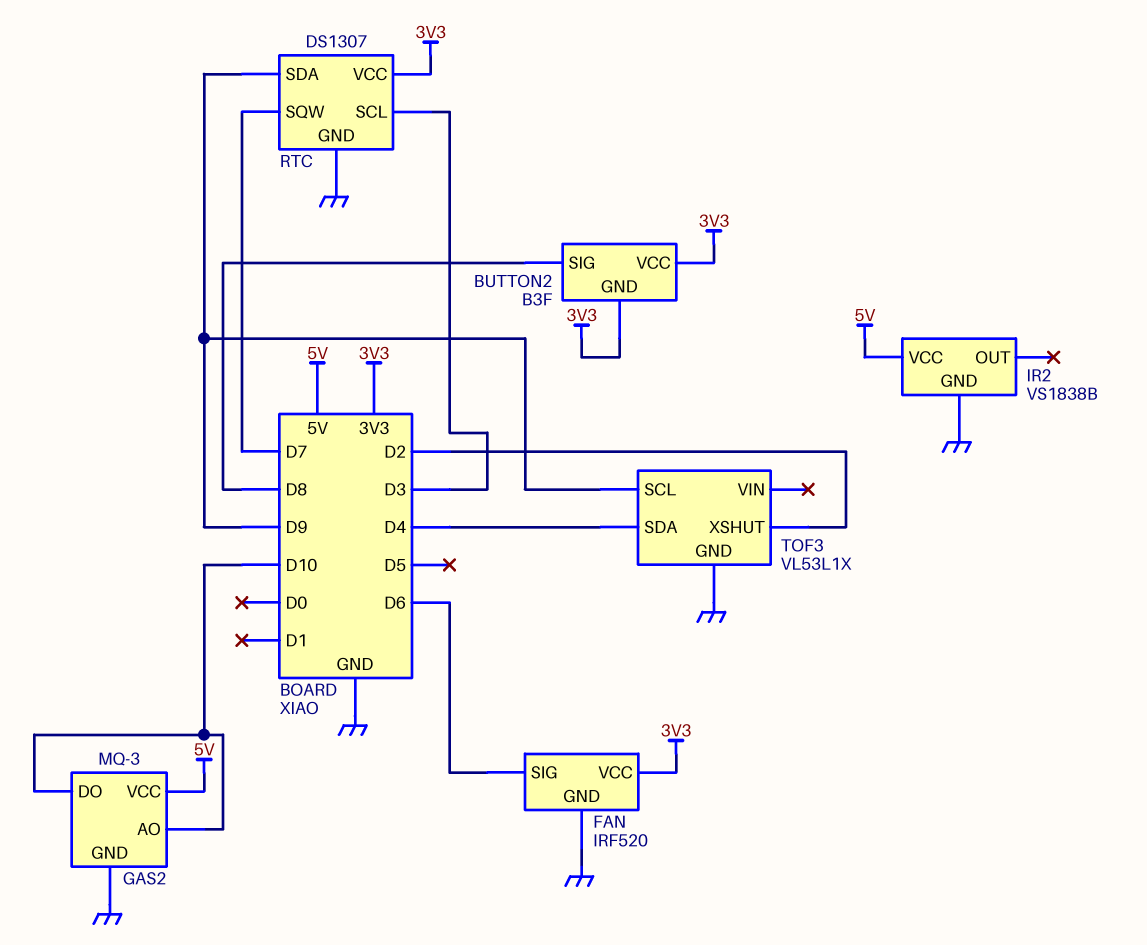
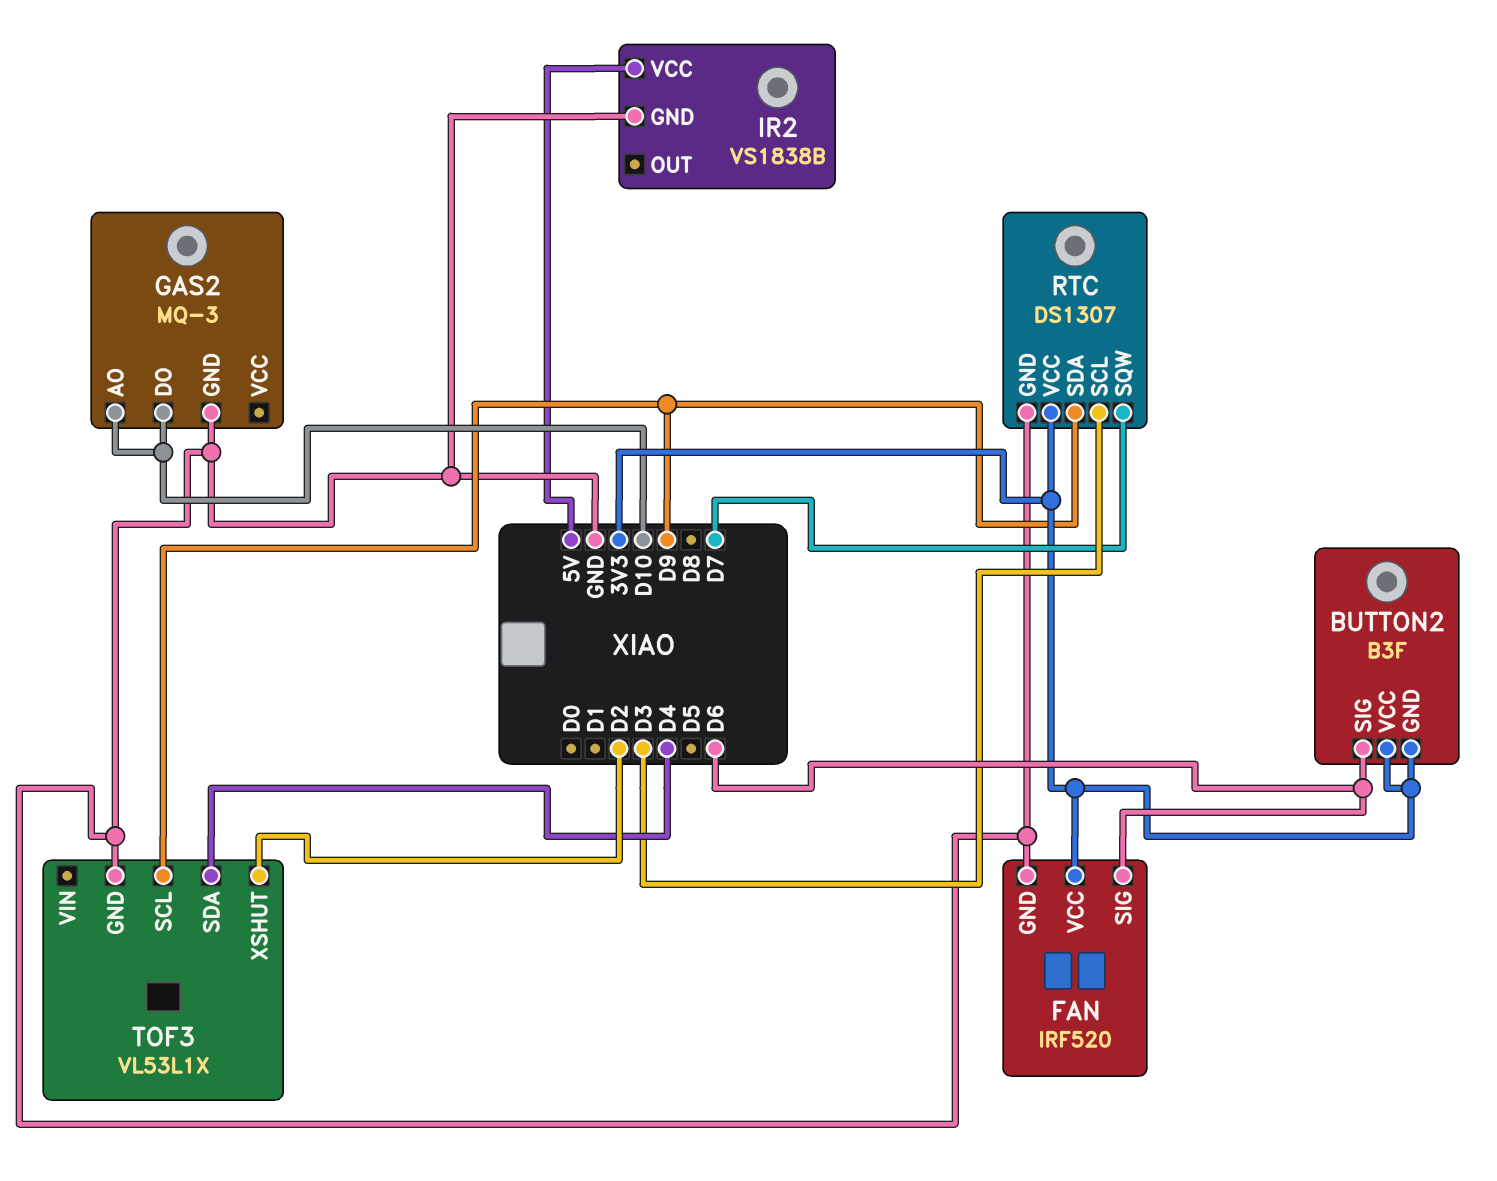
BUTTON2 pin SIG: D8 -> D6
GAS2 pin VCC: 5V -> none

